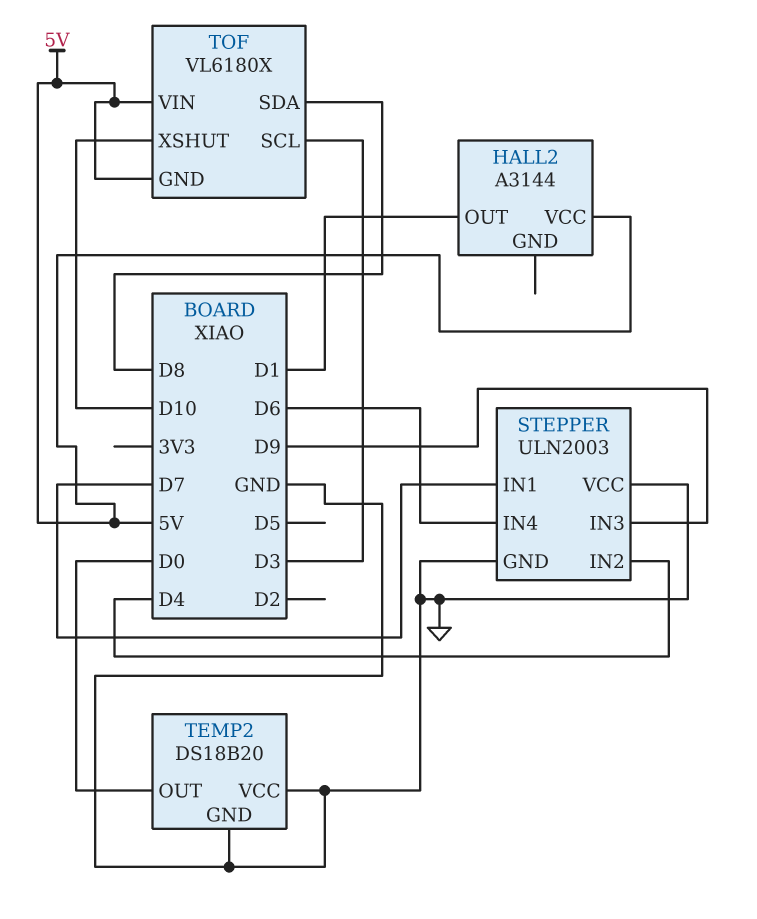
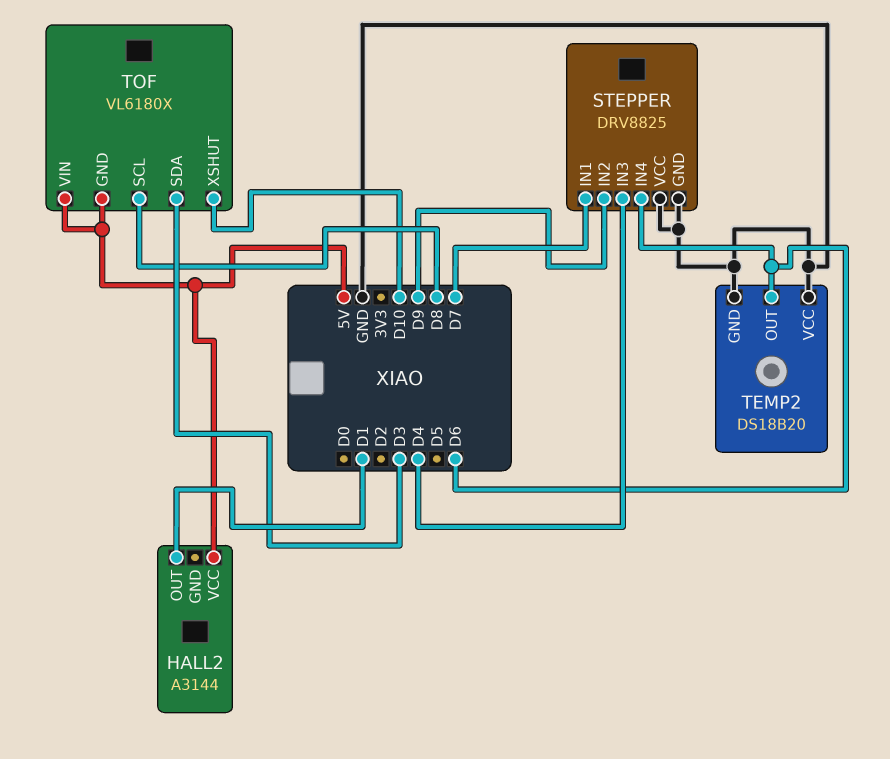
STEPPER: ULN2003 -> DRV8825
STEPPER pin IN2: D4 -> D9
STEPPER pin IN3: D9 -> D4
TEMP2 pin OUT: D0 -> D6
TOF pin SCL: D3 -> D8
TOF pin SDA: D8 -> D3

